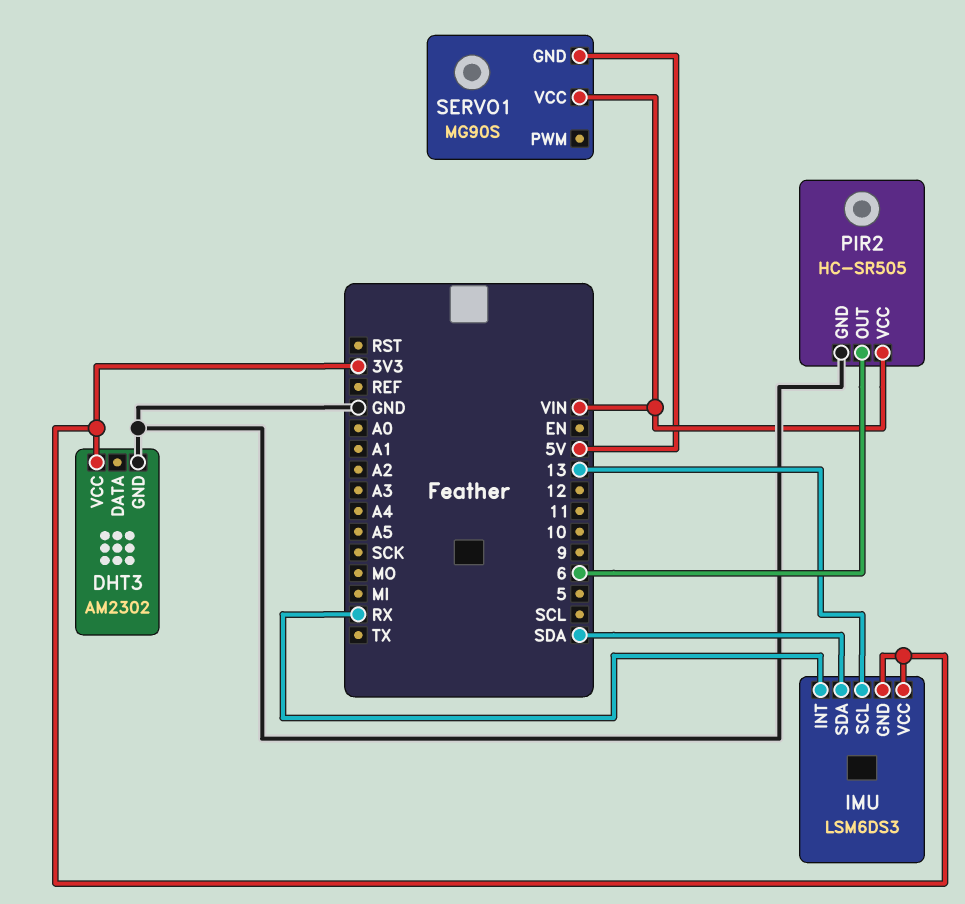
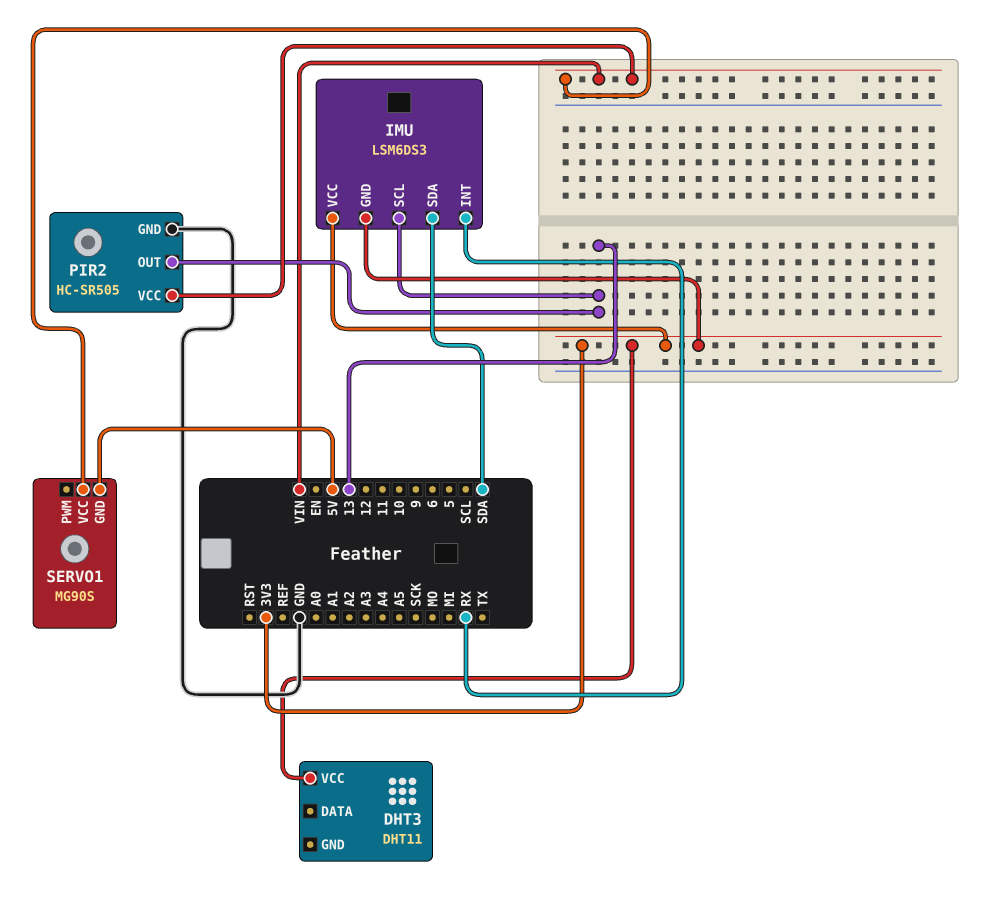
DHT3: AM2302 -> DHT11
DHT3 pin GND: GND -> none
PIR2 pin OUT: 6 -> 13

